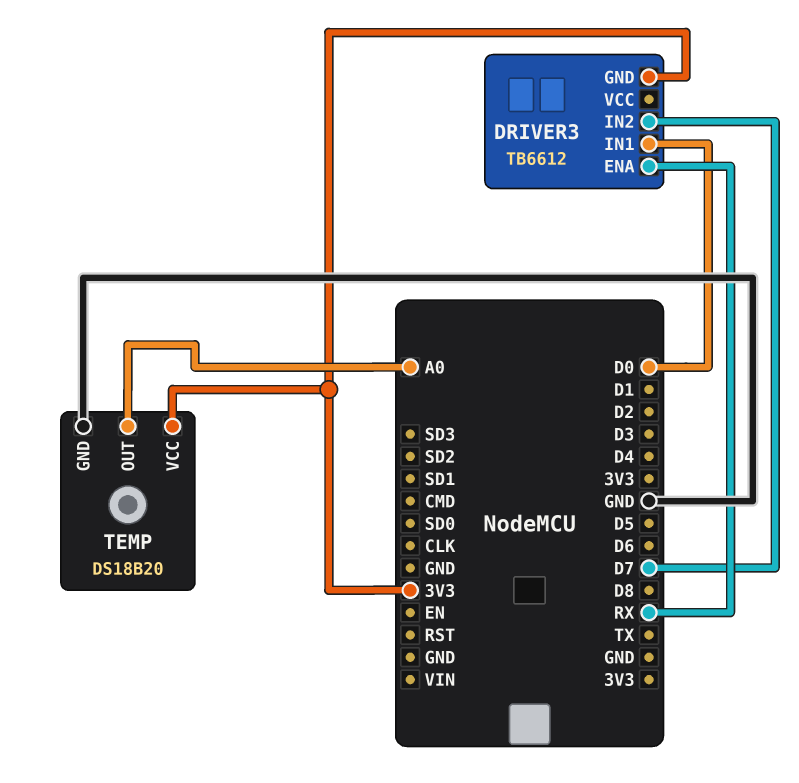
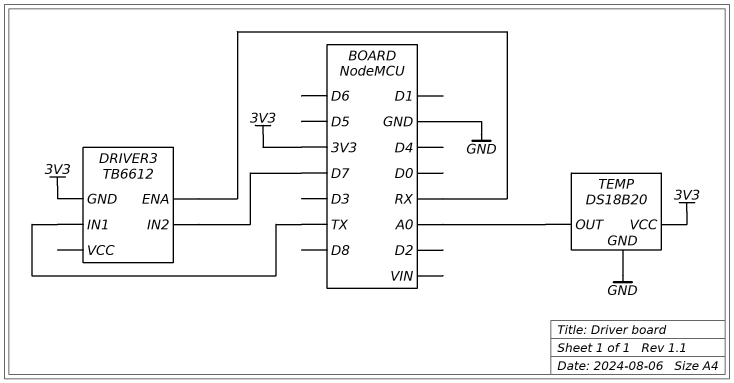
DRIVER3 pin IN1: D0 -> TX

